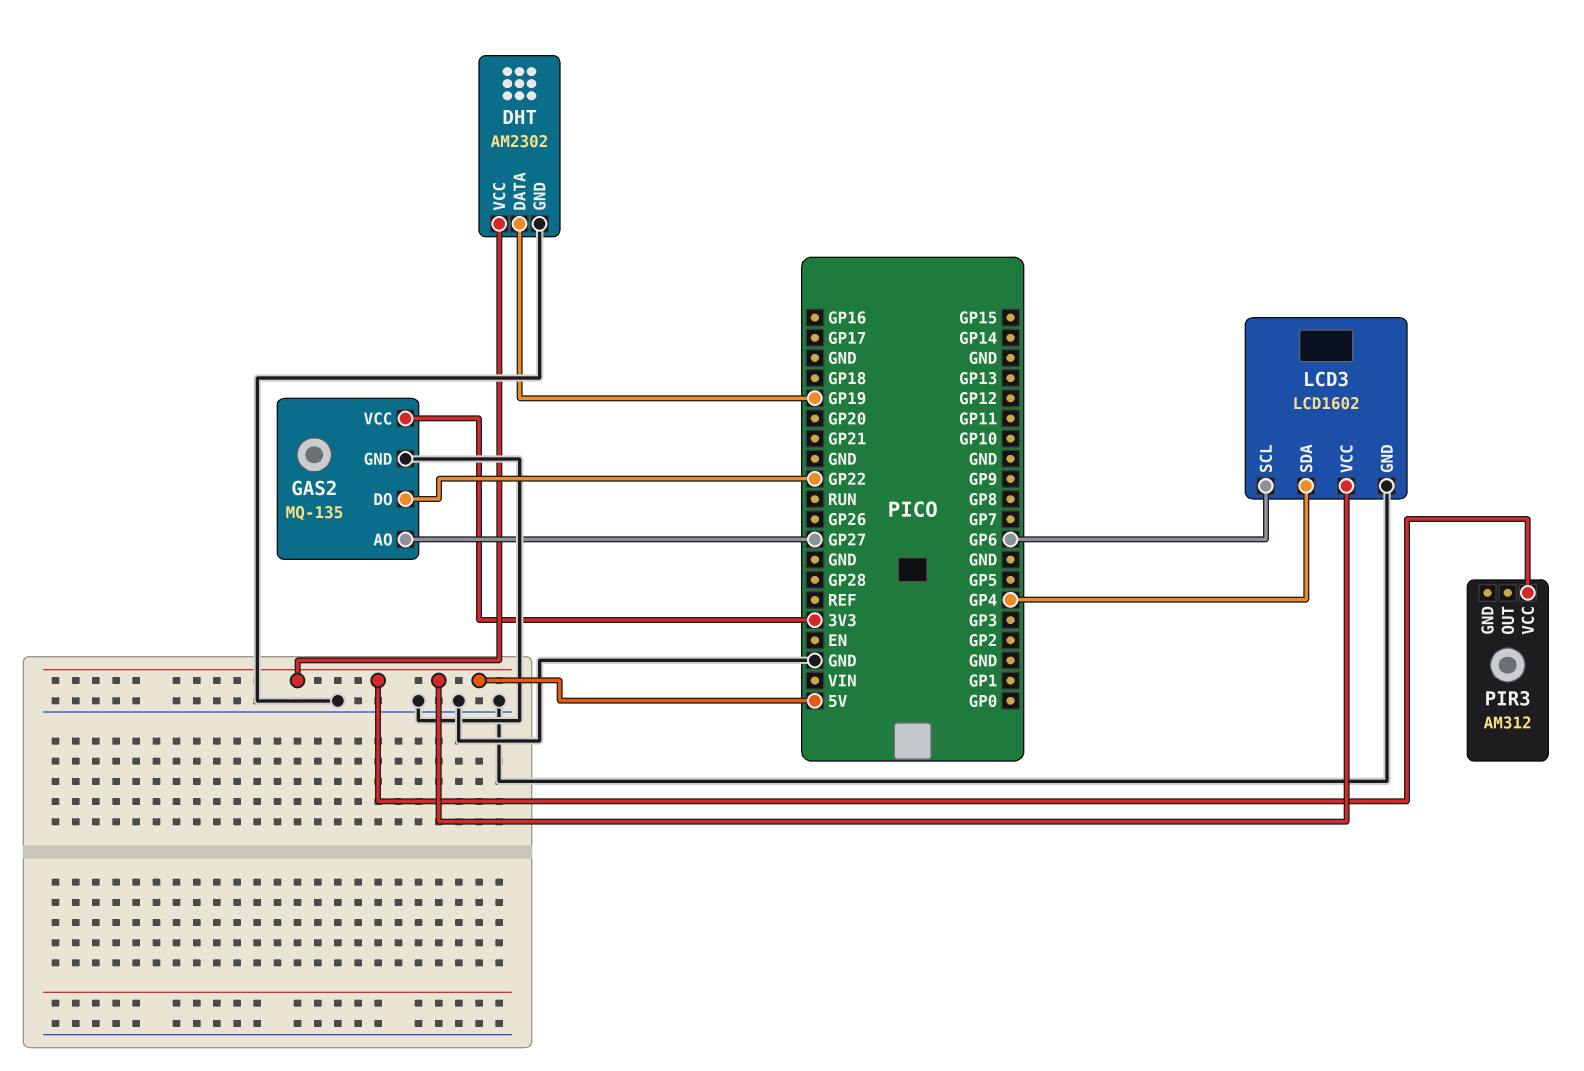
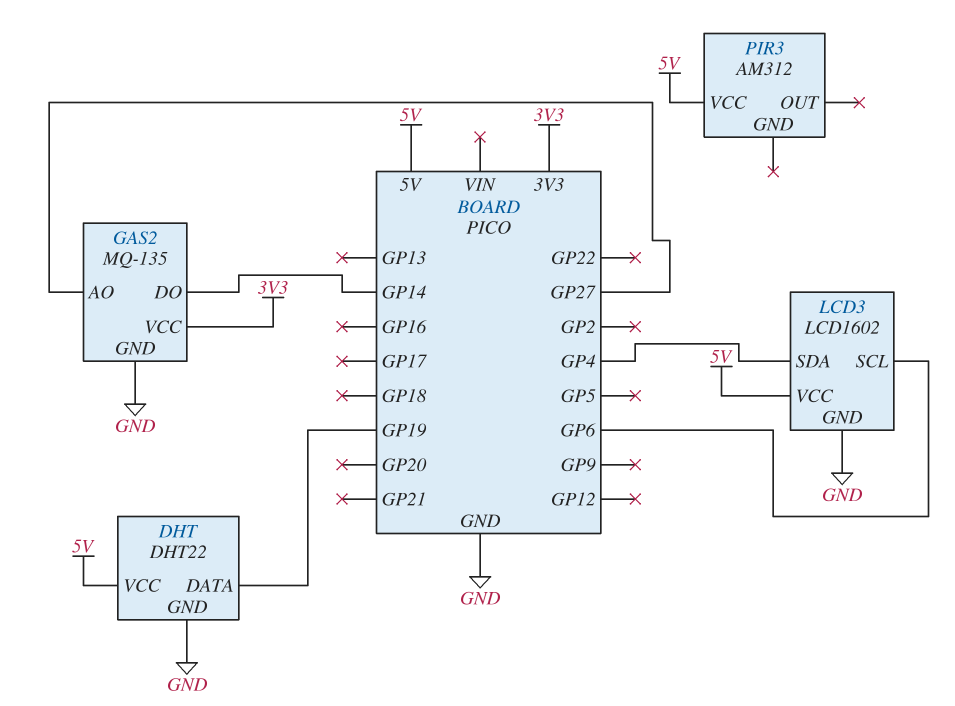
DHT: AM2302 -> DHT22
GAS2 pin DO: GP22 -> GP14

